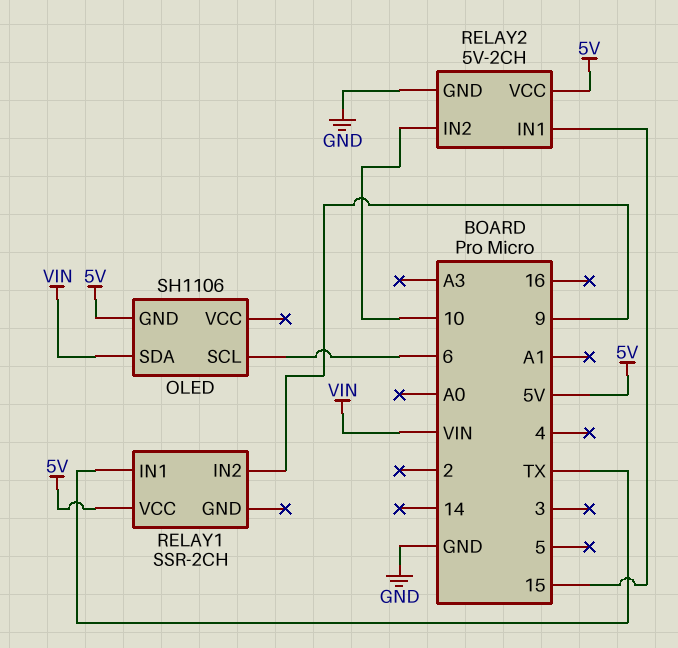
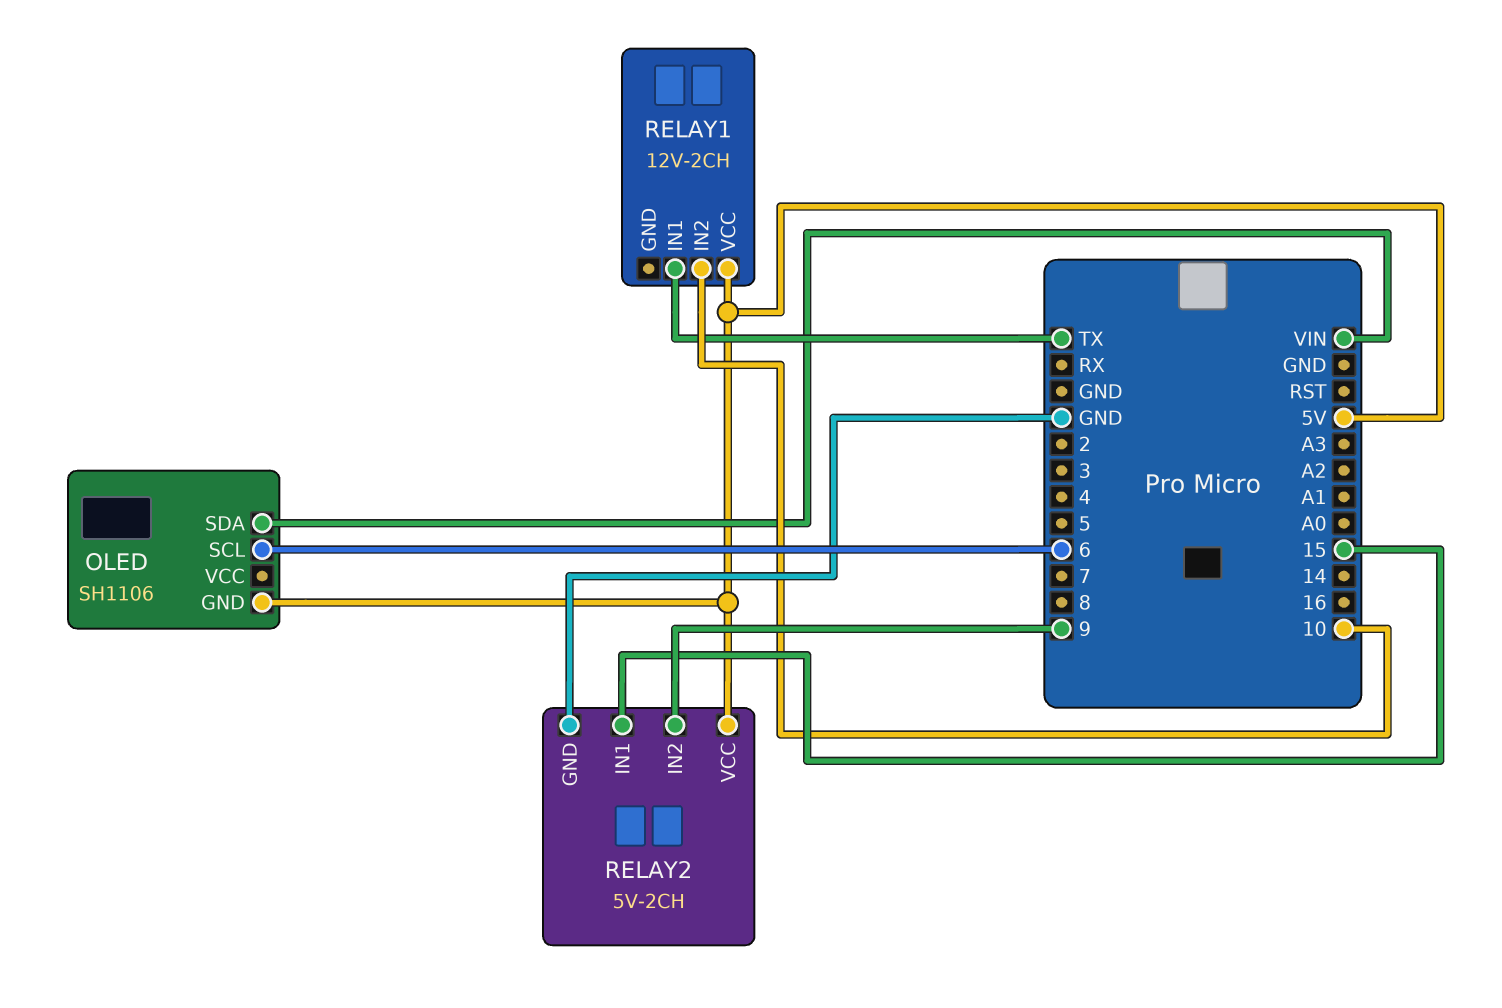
RELAY1: SSR-2CH -> 12V-2CH
RELAY1 pin IN2: 9 -> 10
RELAY2 pin IN2: 10 -> 9

